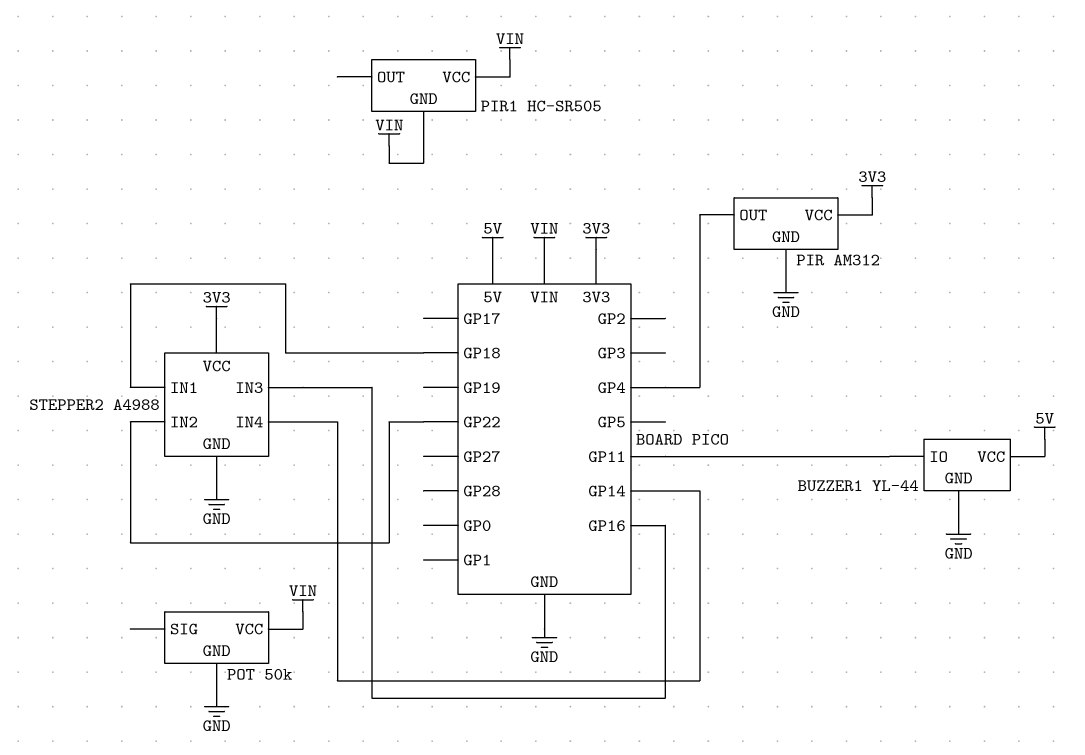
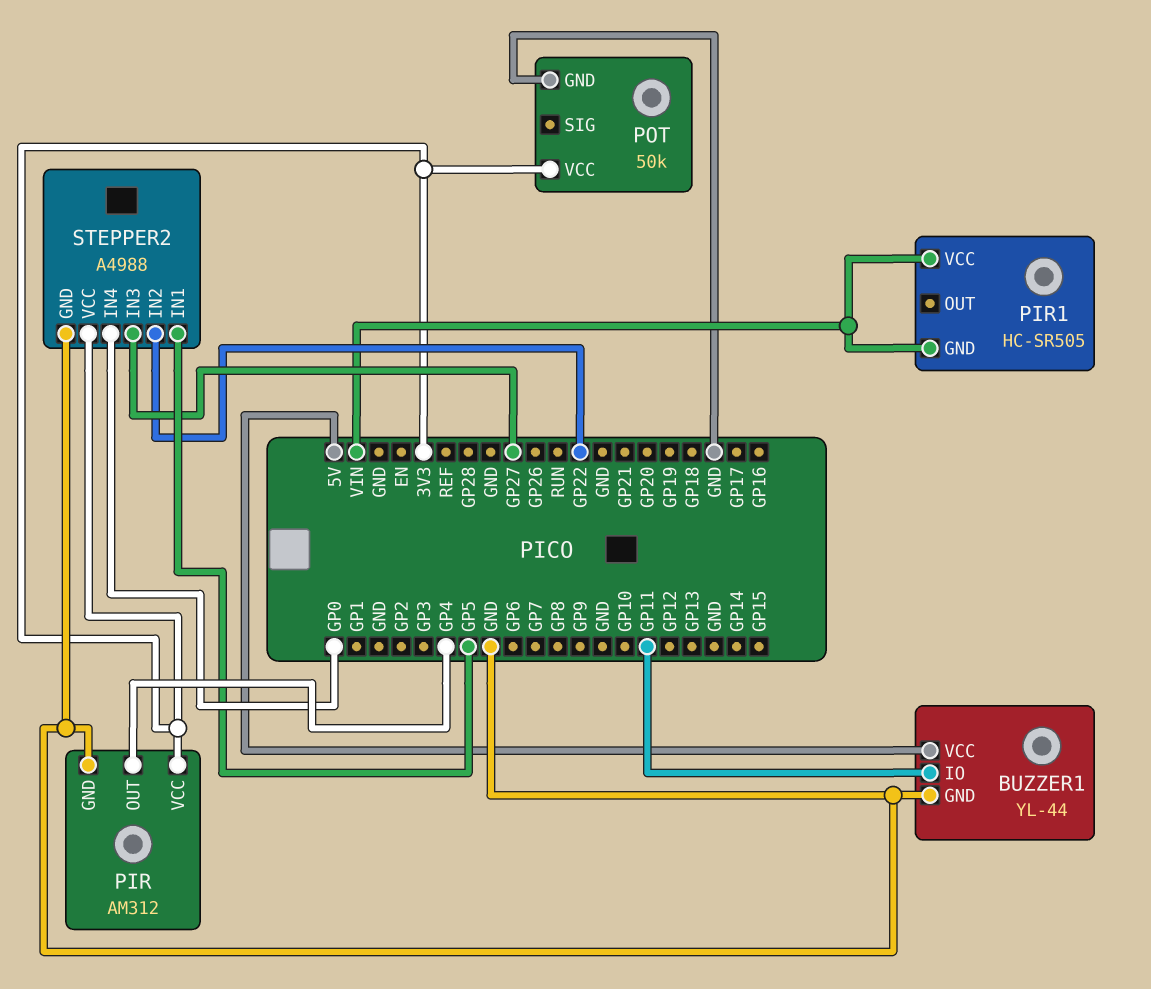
POT pin VCC: VIN -> 3V3
STEPPER2 pin IN1: GP18 -> GP5
STEPPER2 pin IN3: GP16 -> GP27
STEPPER2 pin IN4: GP14 -> GP0

